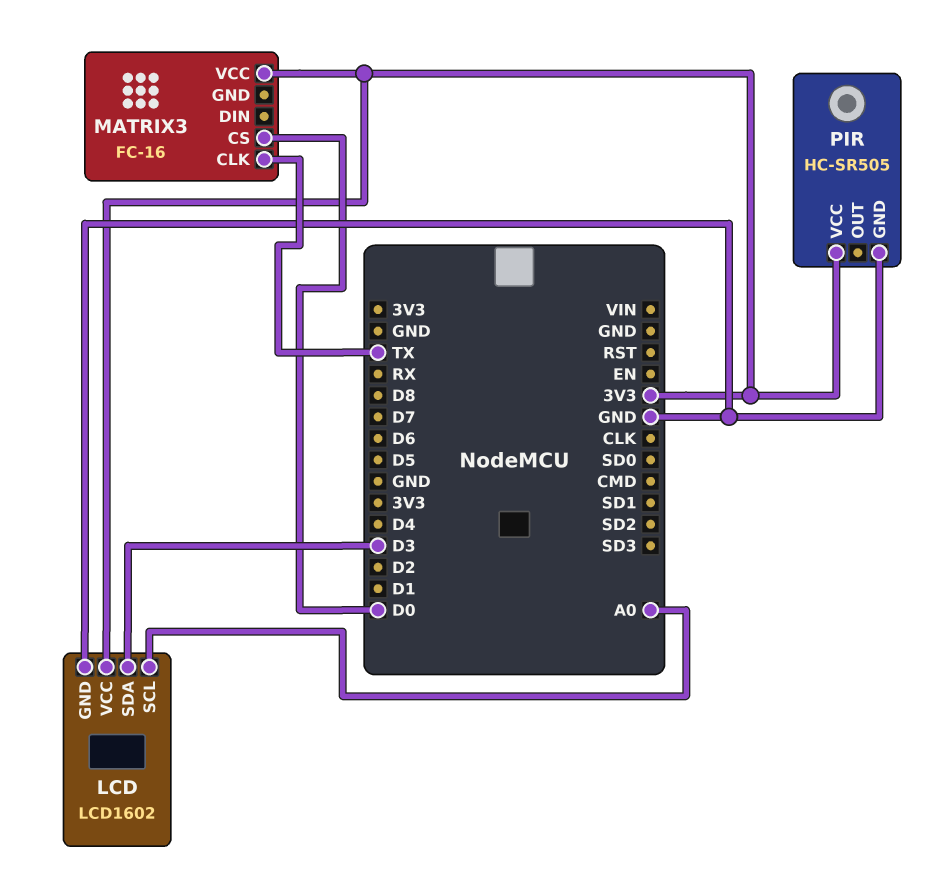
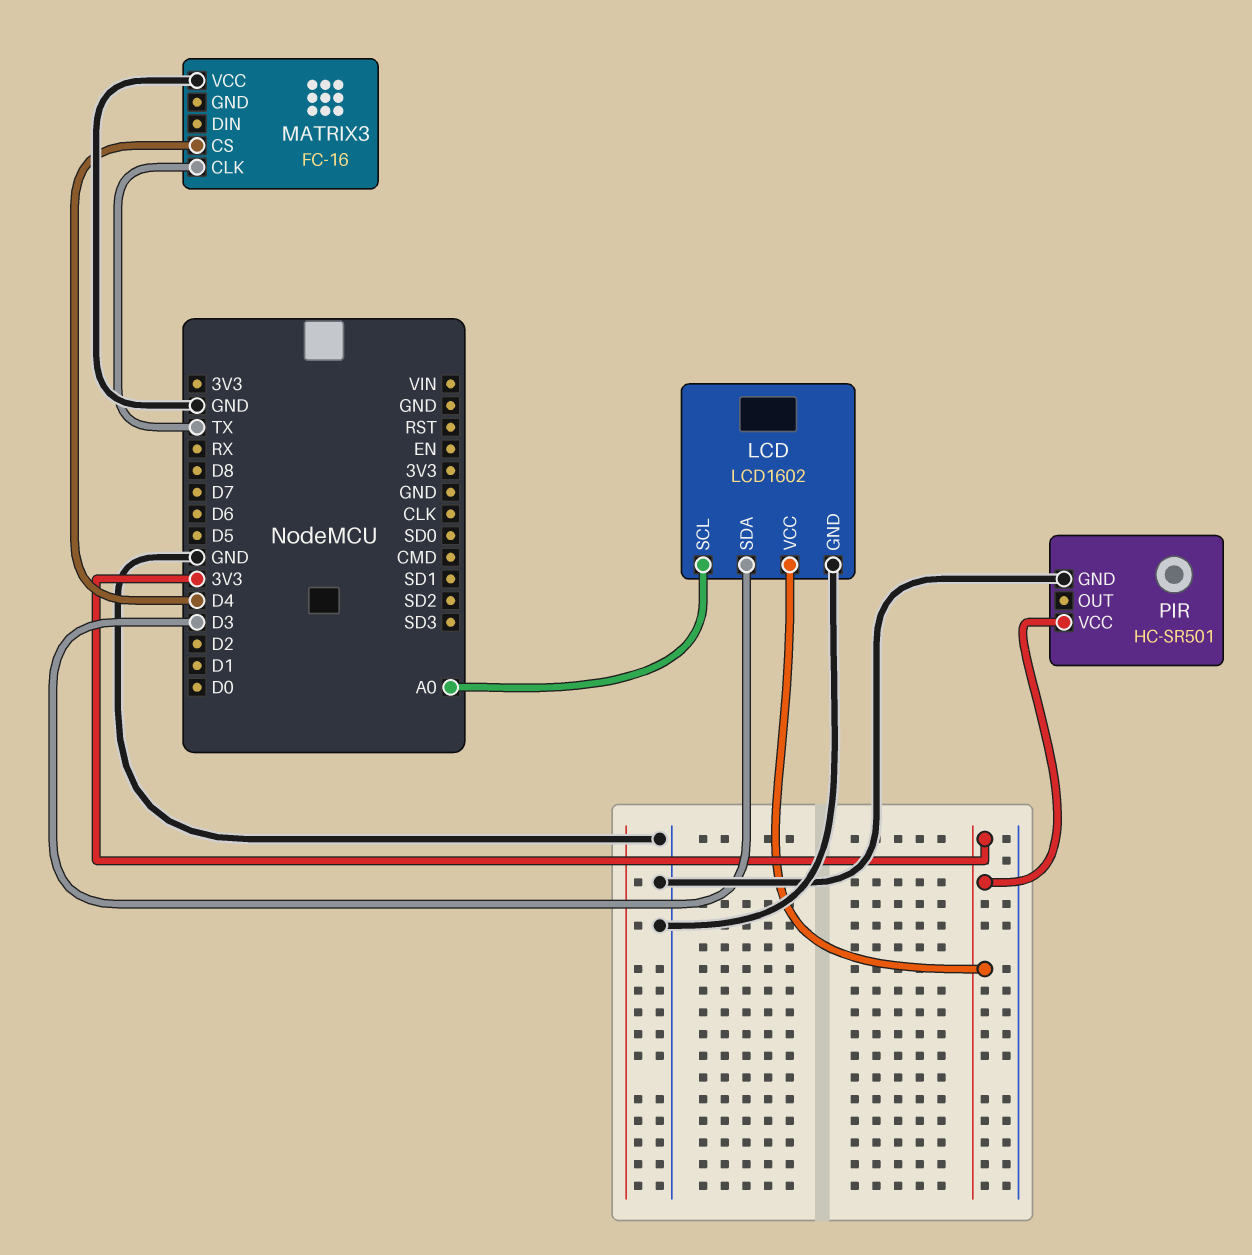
MATRIX3 pin CS: D0 -> D4
MATRIX3 pin VCC: 3V3 -> GND
PIR: HC-SR505 -> HC-SR501

